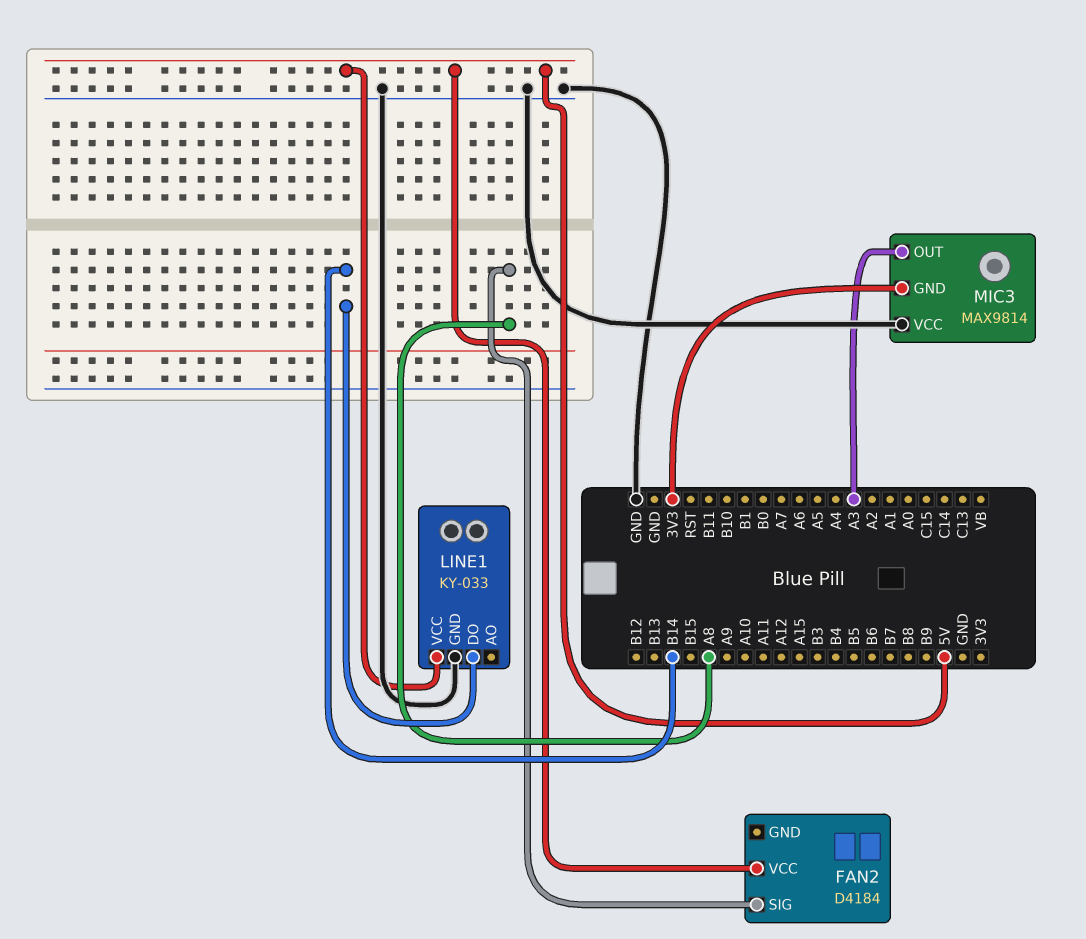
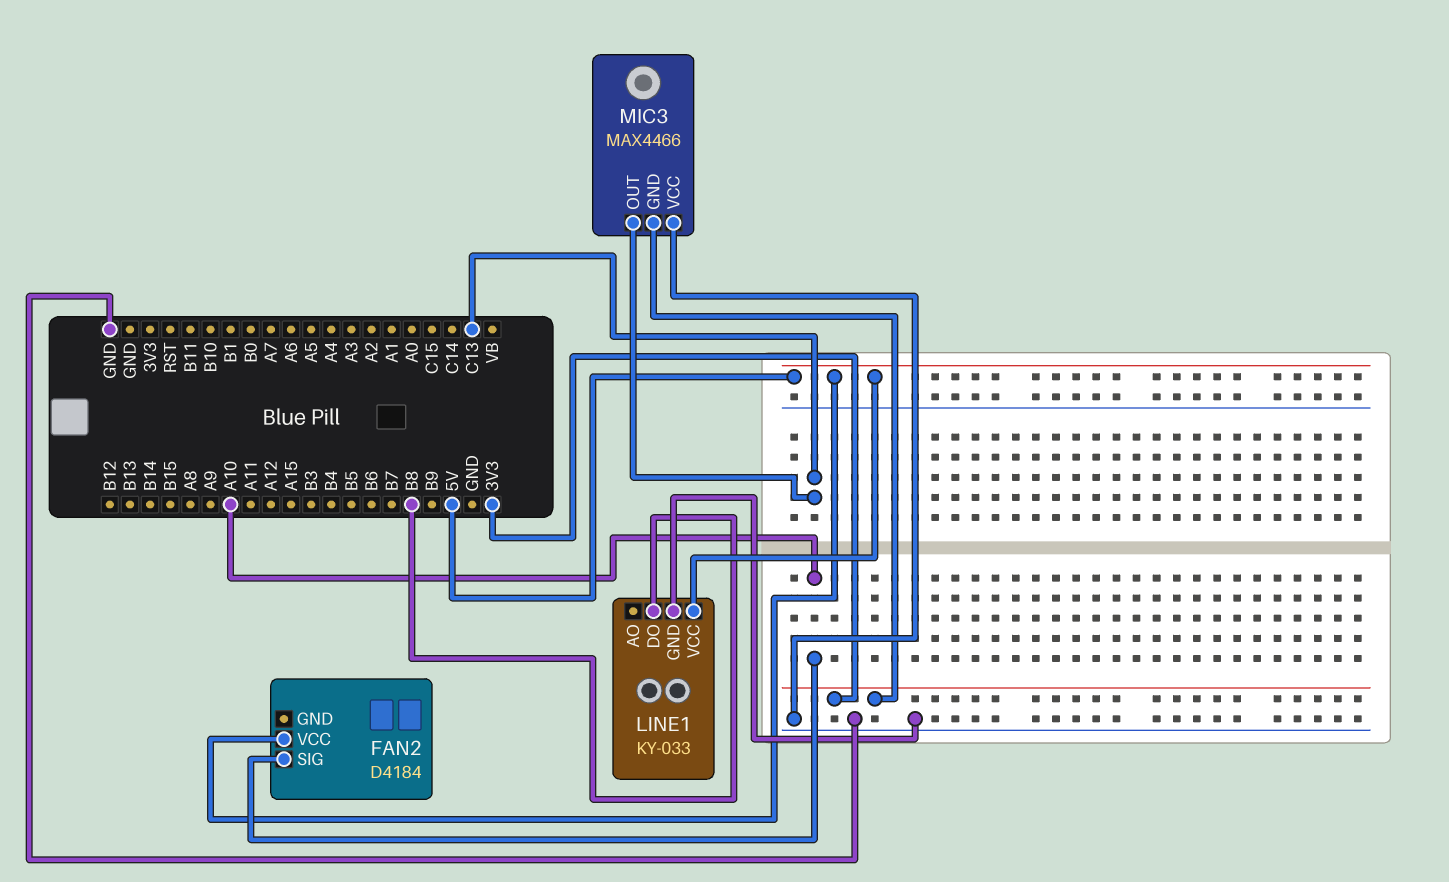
FAN2 pin SIG: A8 -> A10
LINE1 pin DO: B14 -> B8
MIC3: MAX9814 -> MAX4466
MIC3 pin OUT: A3 -> C13

